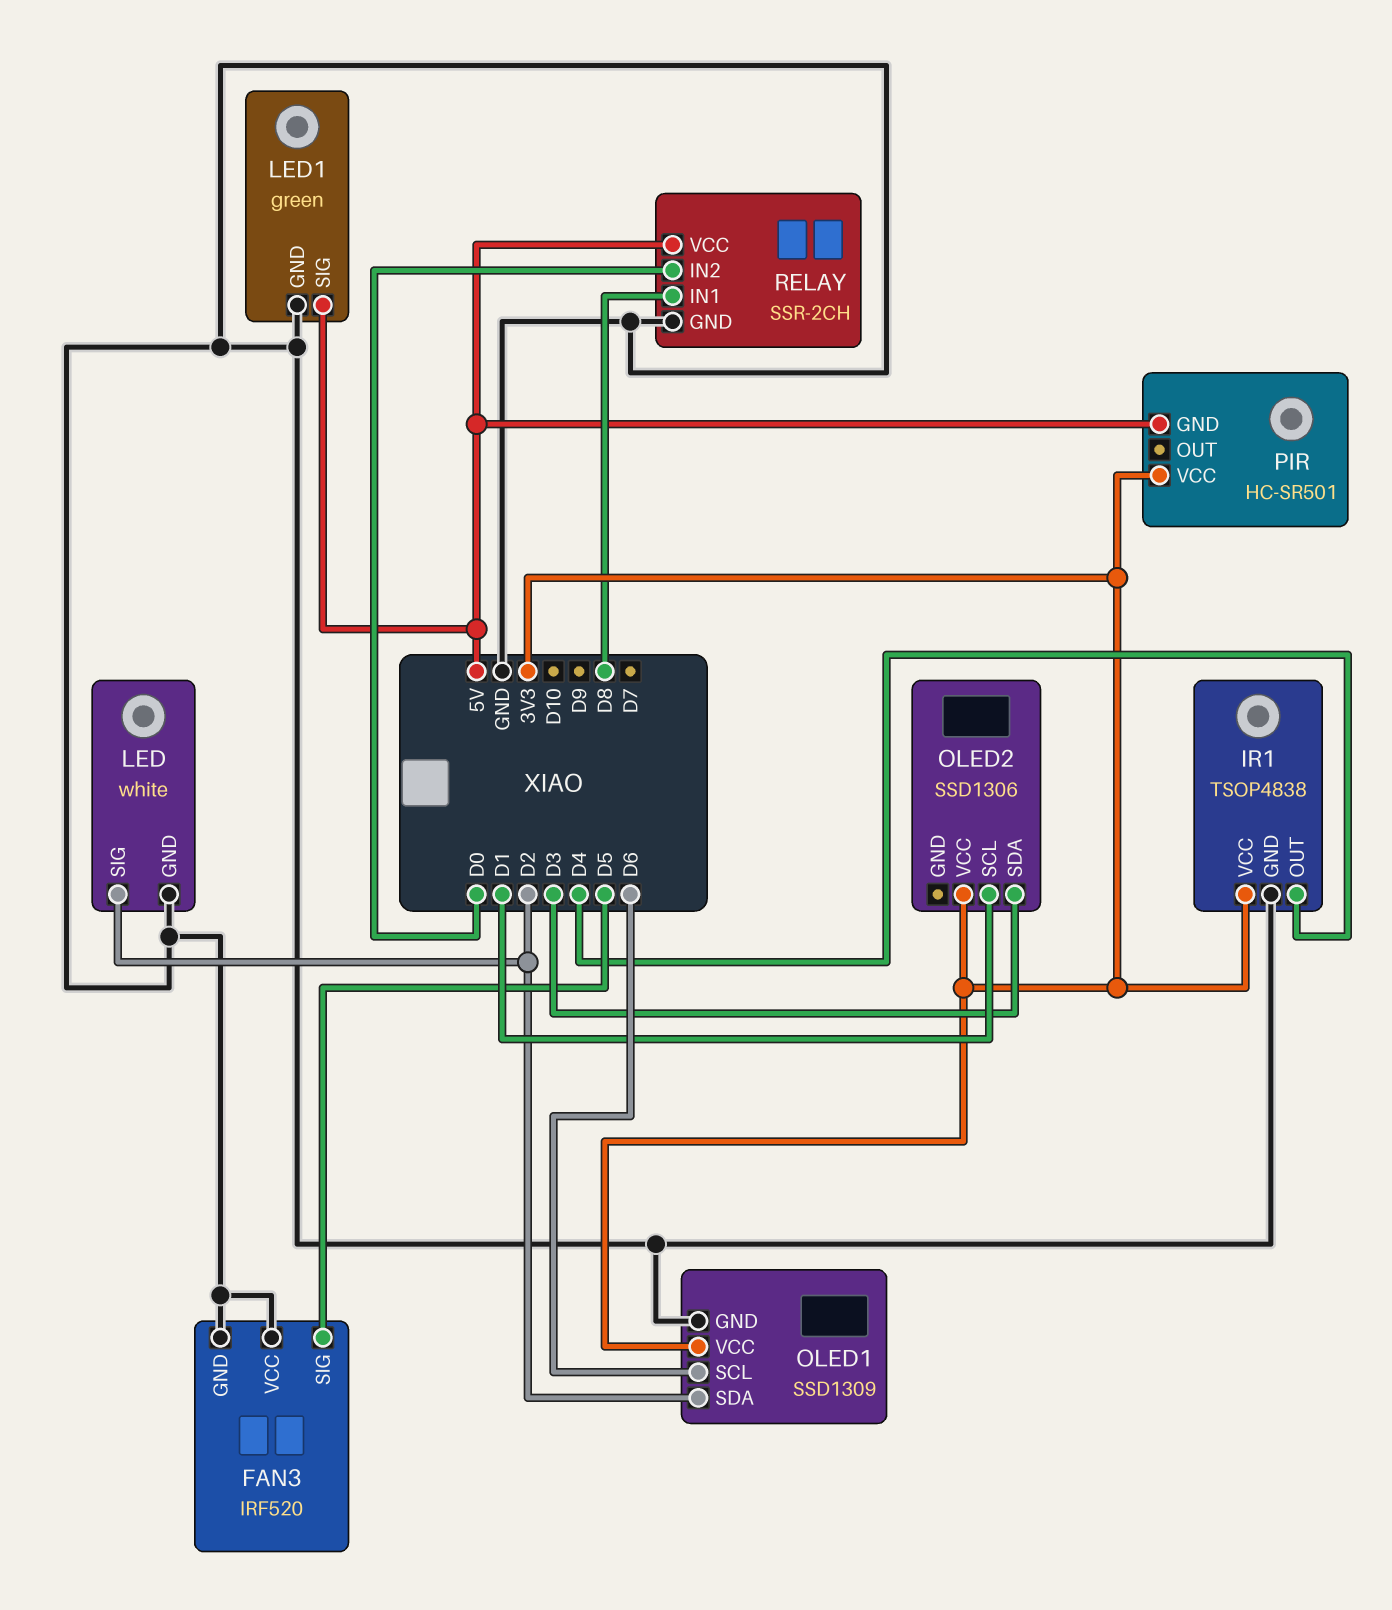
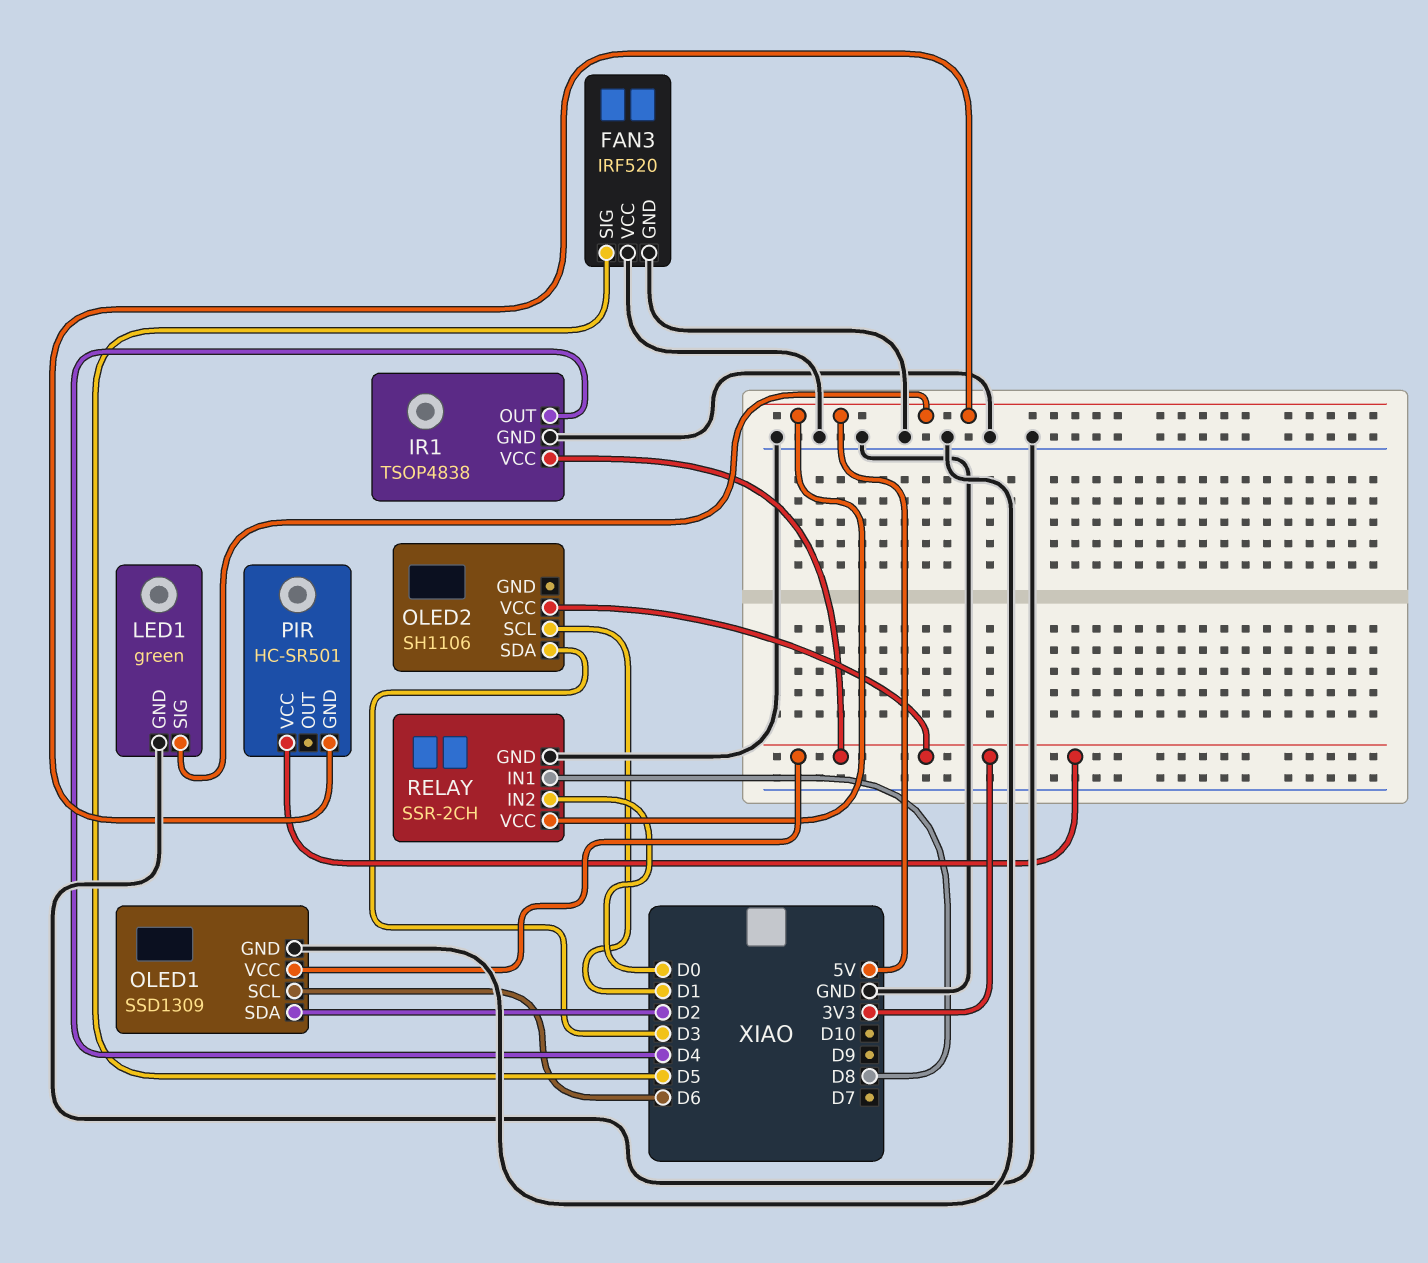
LED: white -> none
LED pin GND: GND -> none
LED pin SIG: D2 -> none
OLED2: SSD1306 -> SH1106

